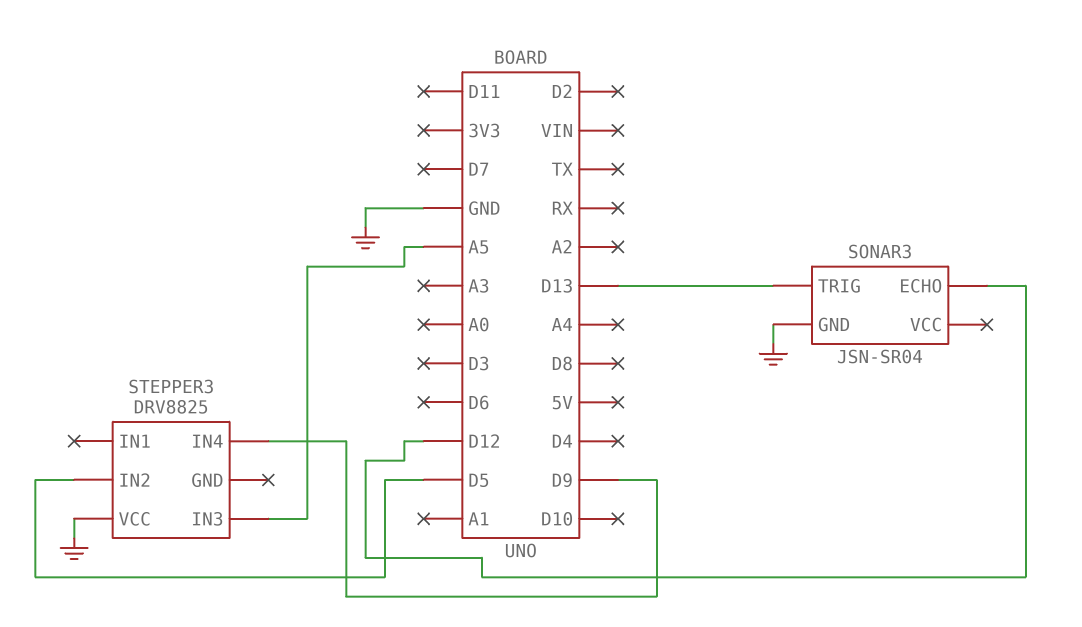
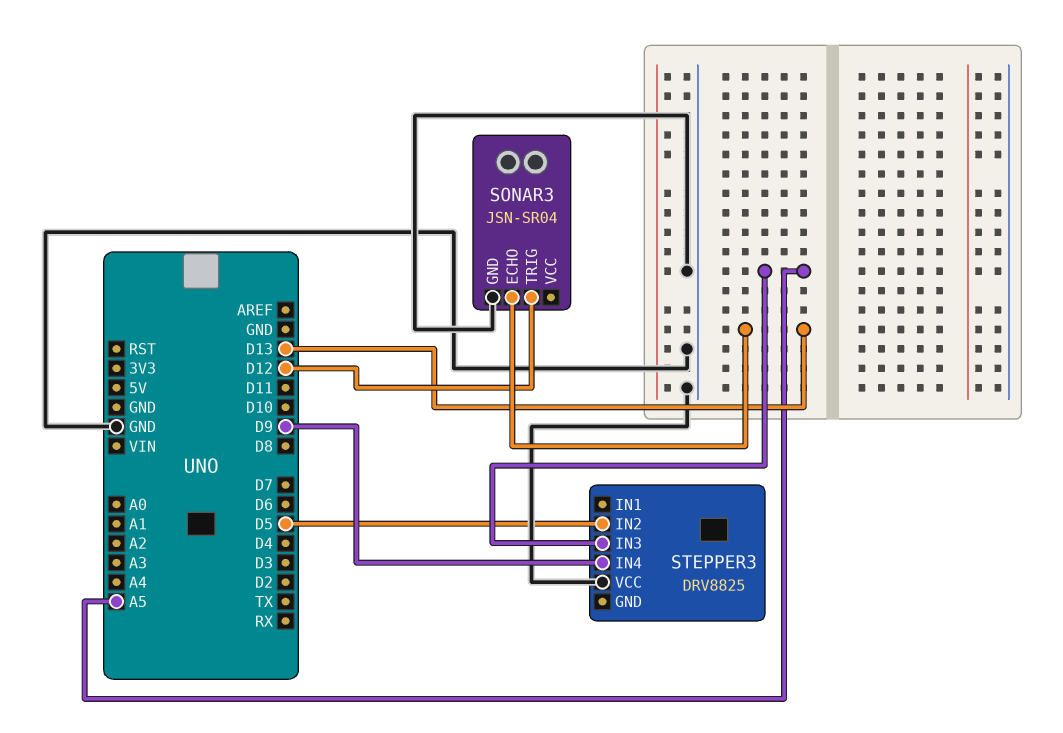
SONAR3 pin ECHO: D12 -> D13
SONAR3 pin TRIG: D13 -> D12

